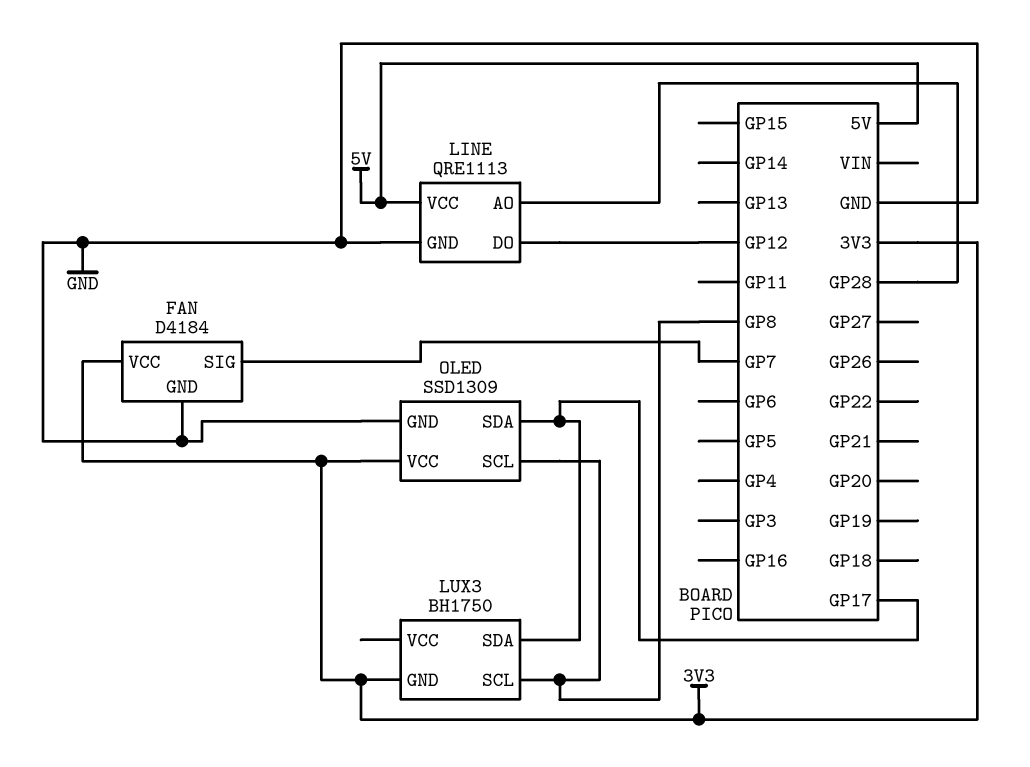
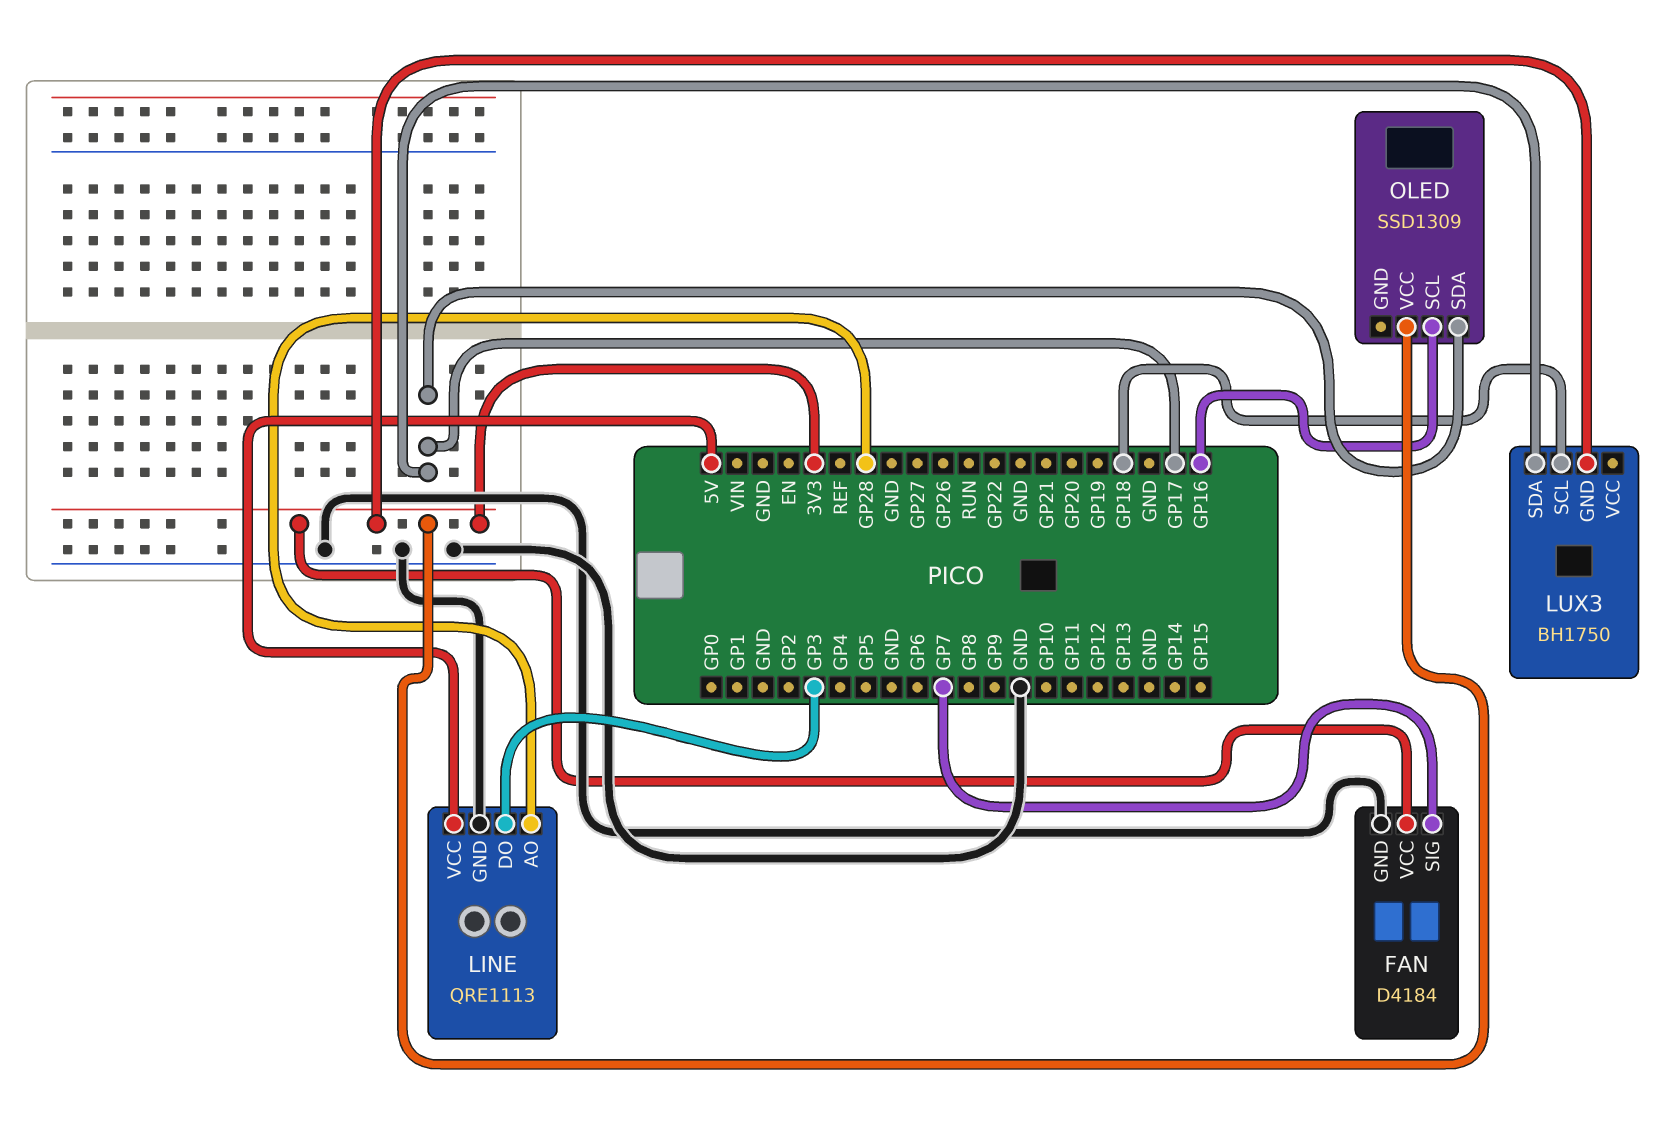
LINE pin DO: GP12 -> GP3
LUX3 pin SCL: GP8 -> GP18
OLED pin GND: GND -> none
OLED pin SCL: GP8 -> GP16

